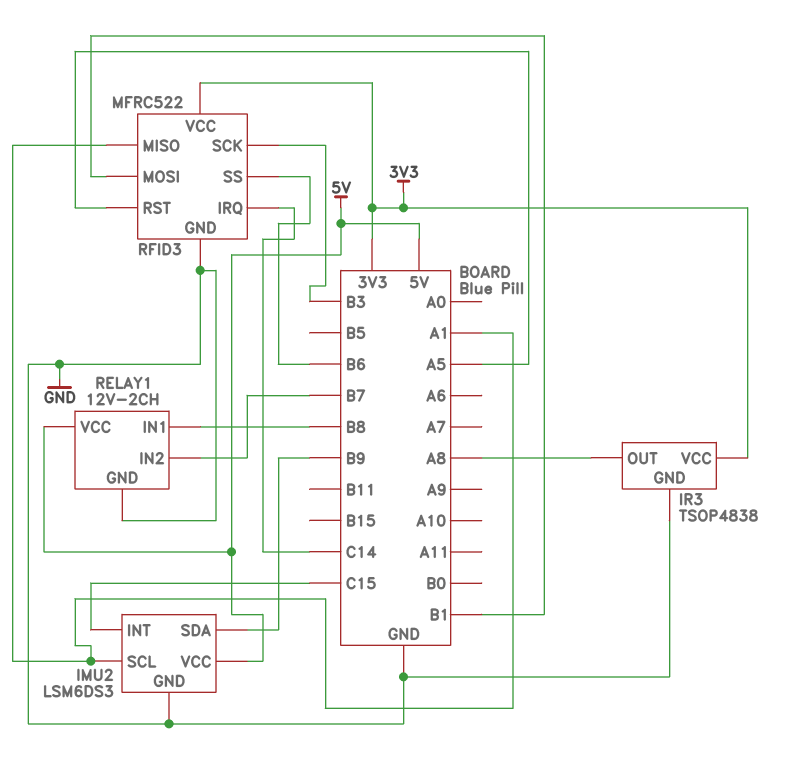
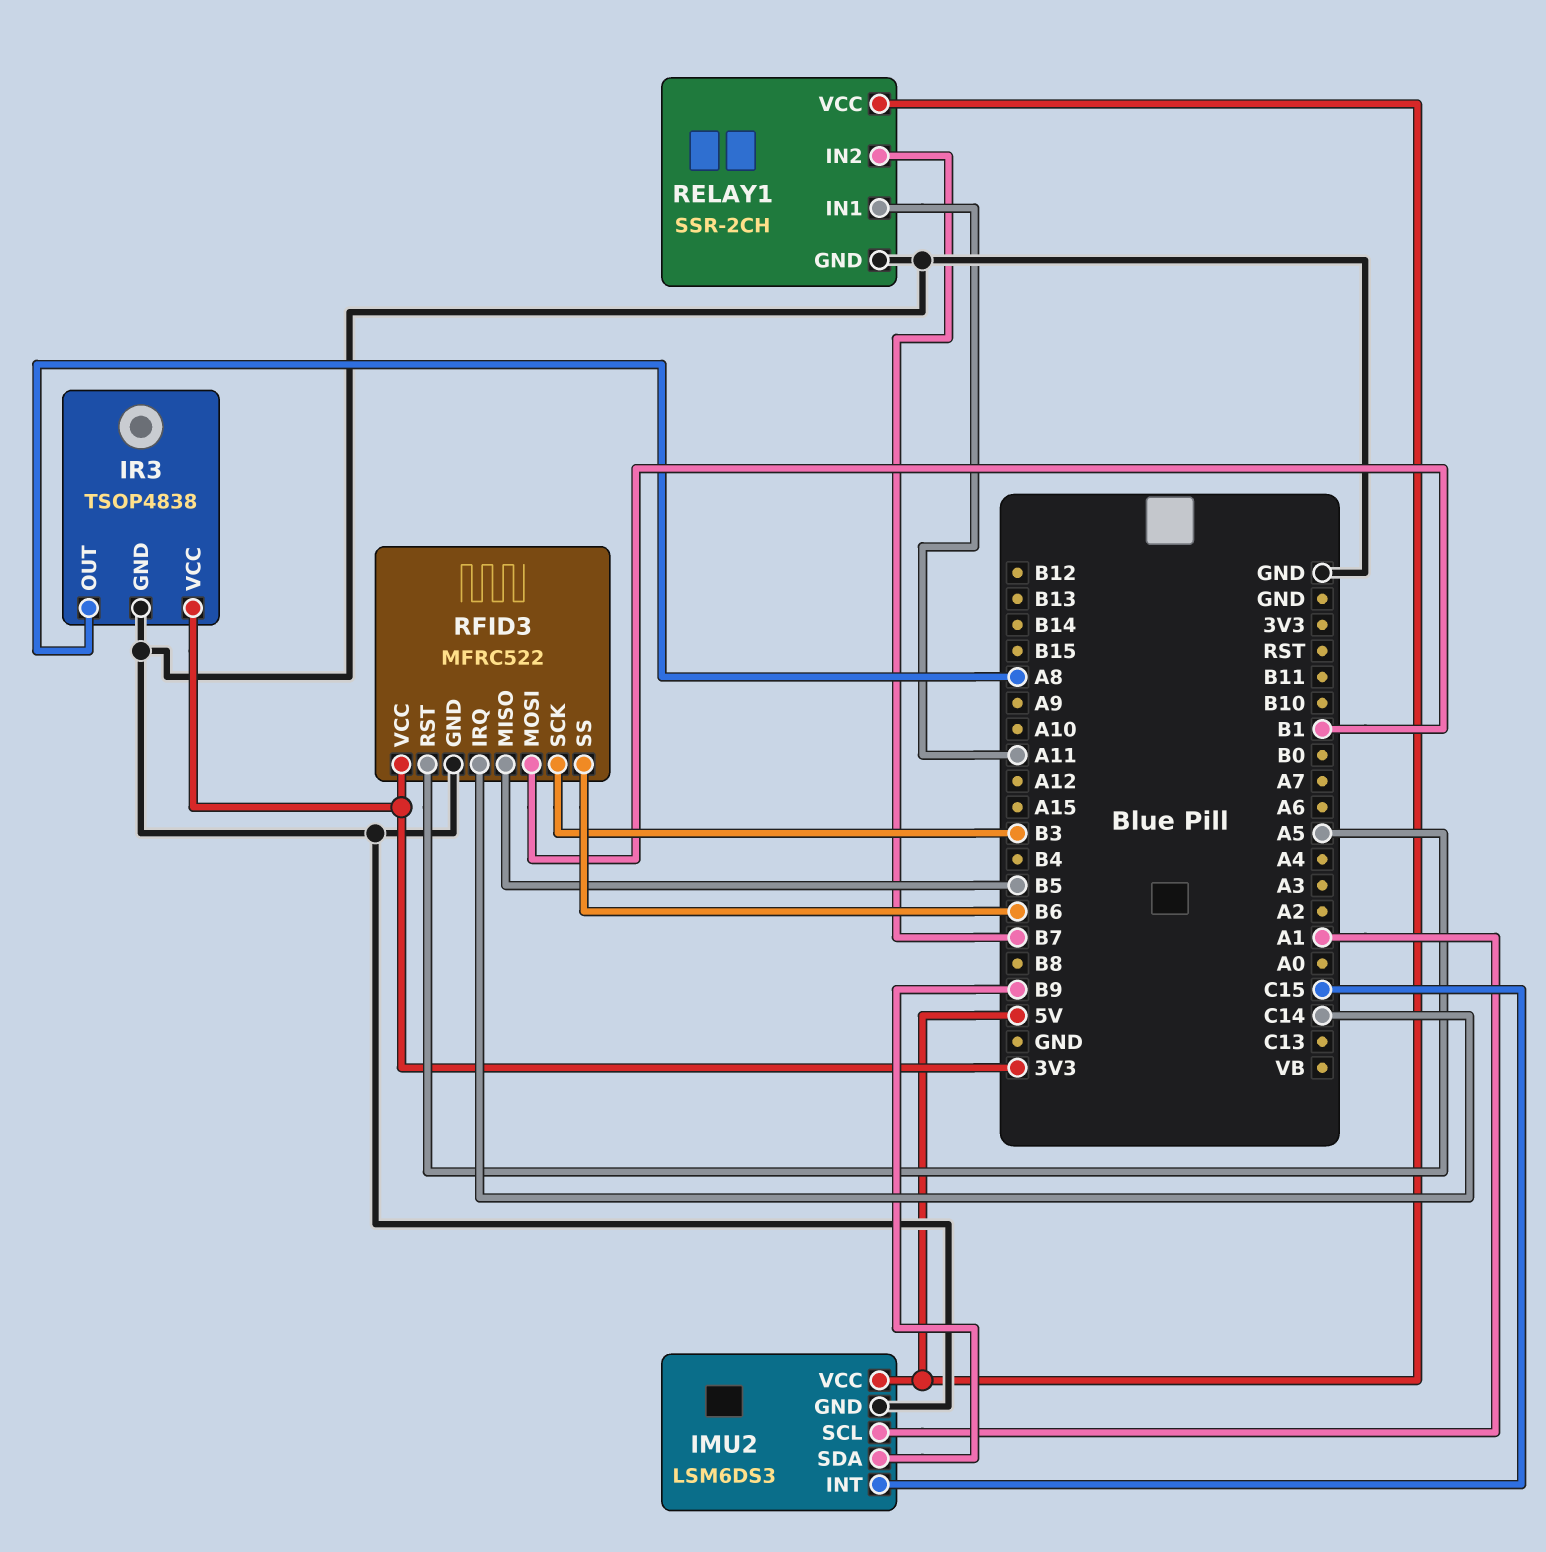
RELAY1: 12V-2CH -> SSR-2CH
RELAY1 pin IN1: B8 -> A11
RFID3 pin MISO: A1 -> B5

